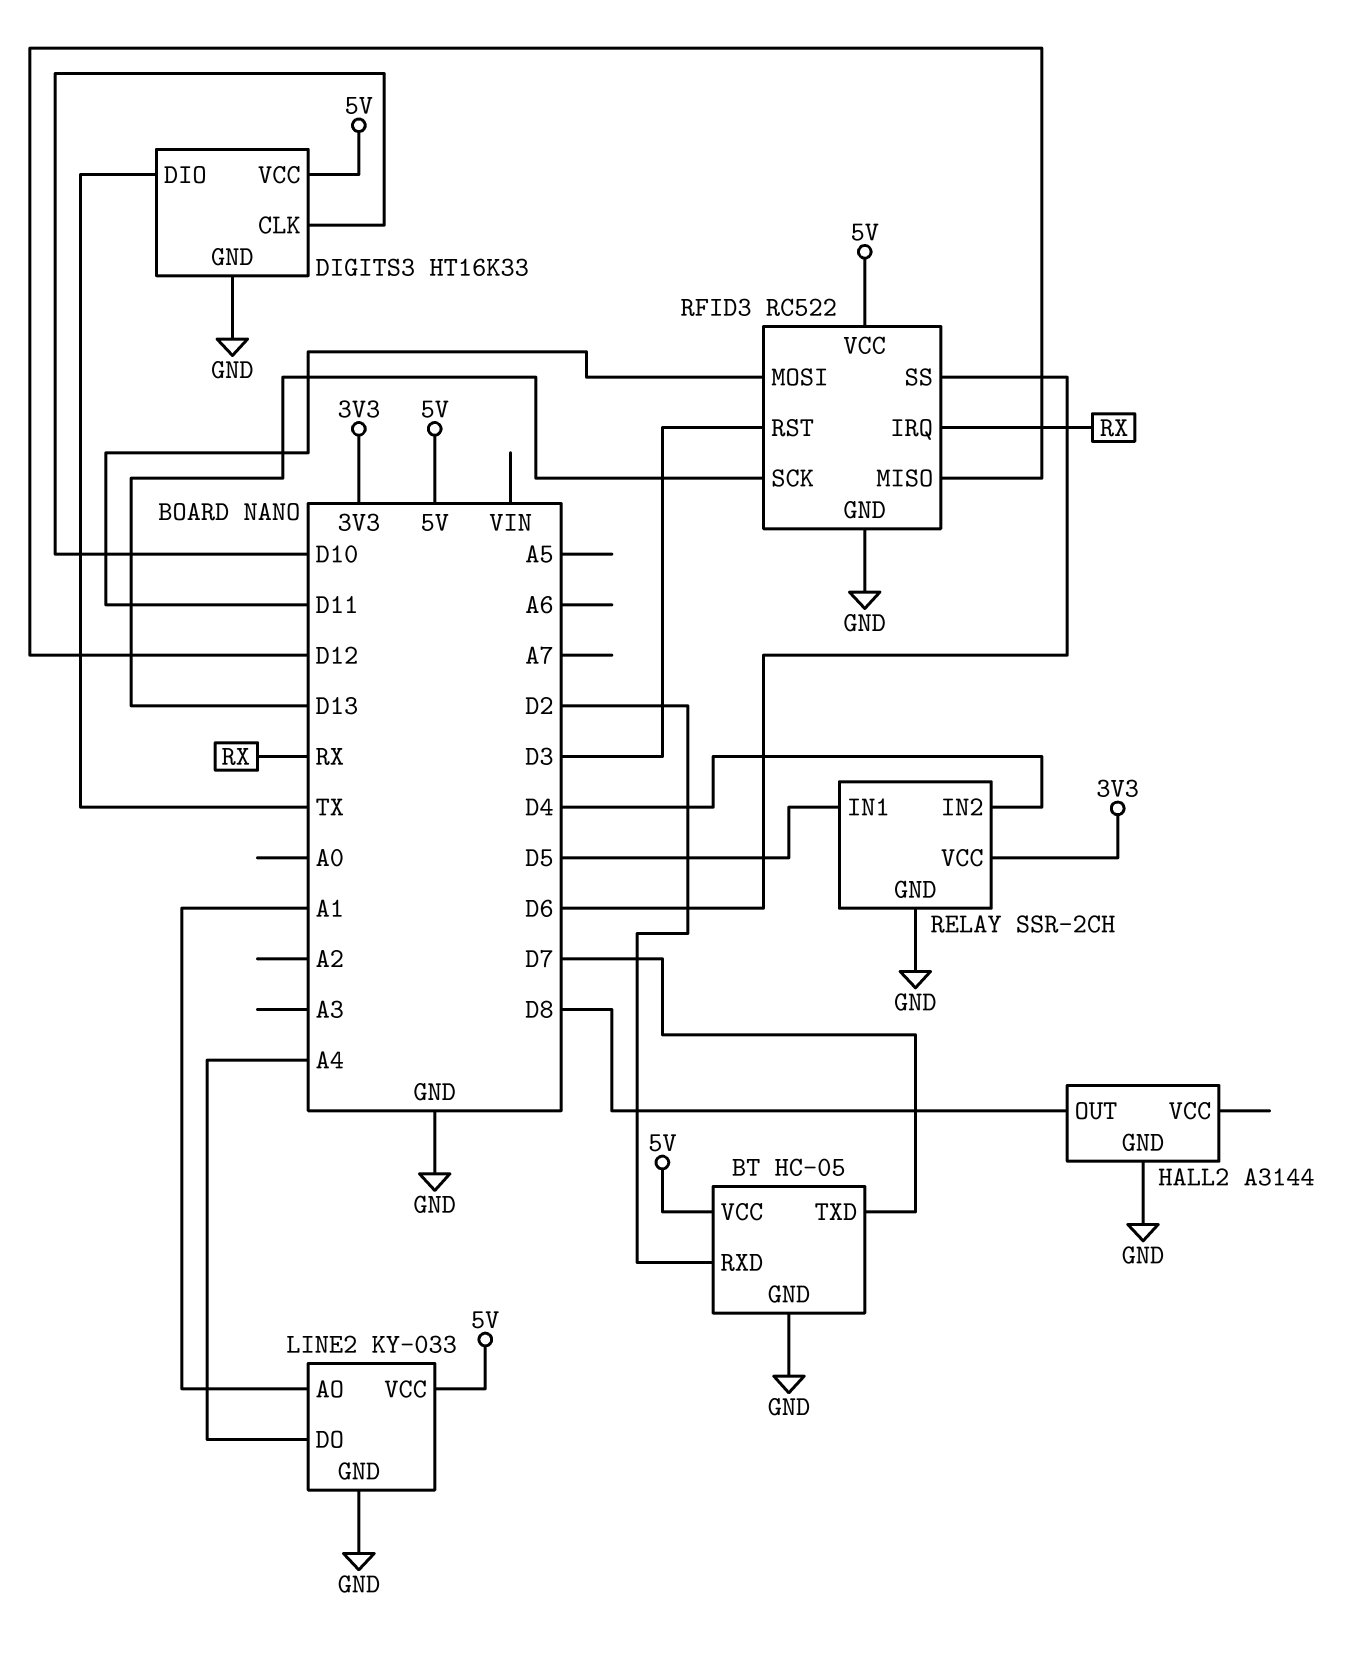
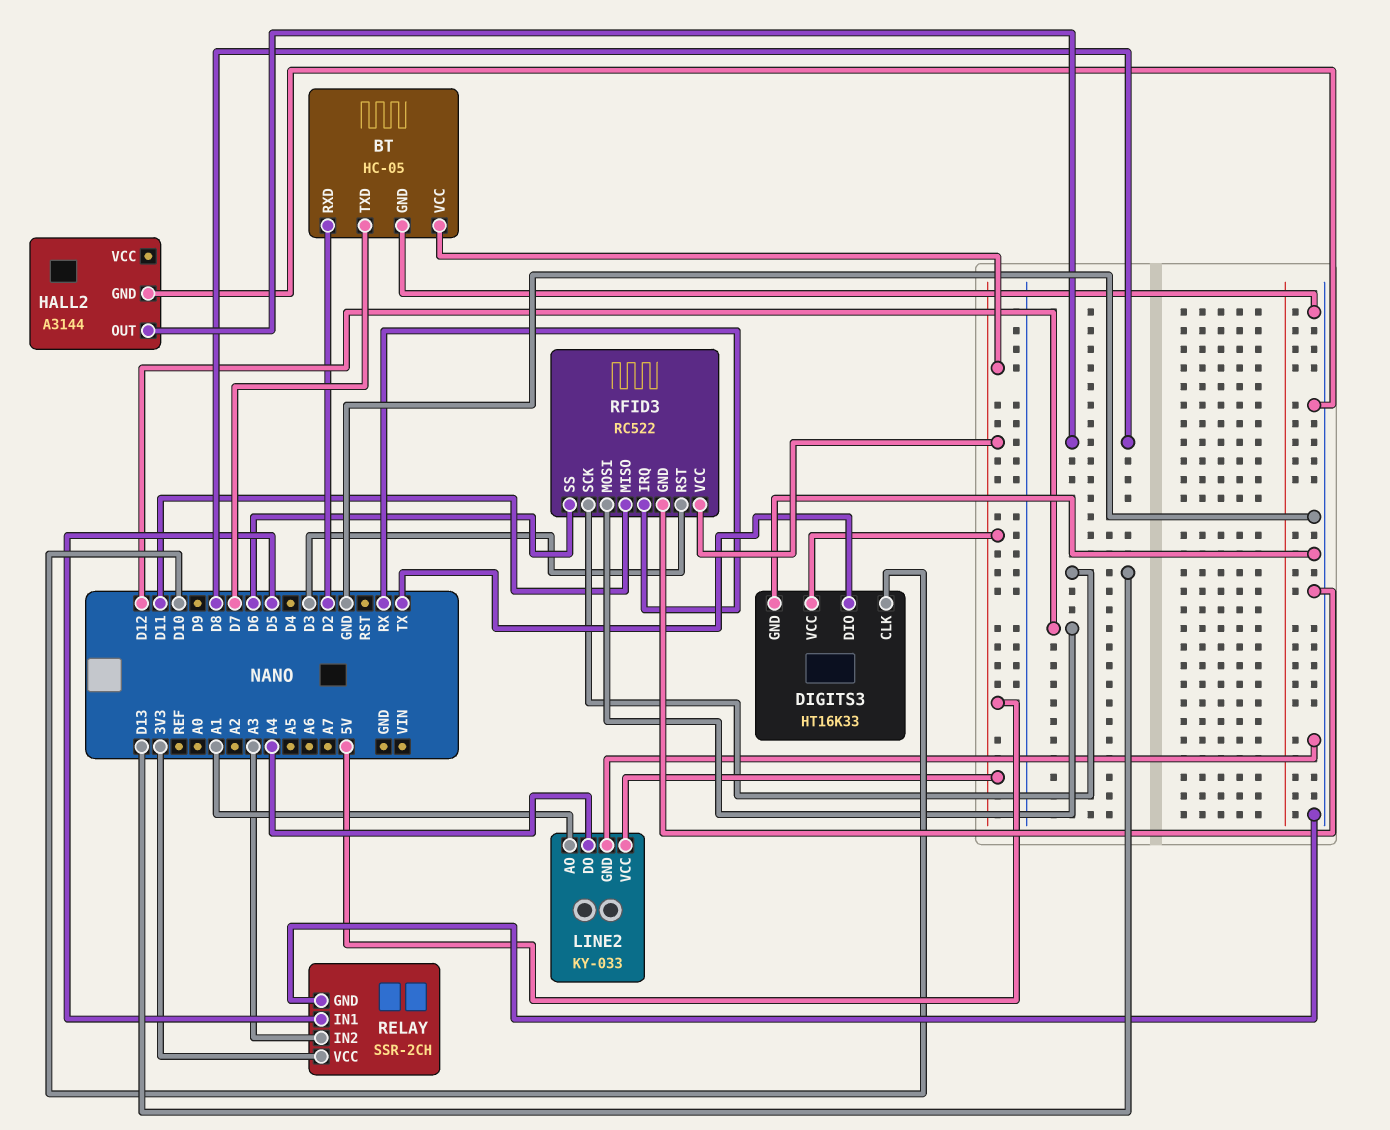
RELAY pin IN2: D4 -> A3
RFID3 pin MISO: D12 -> D11
RFID3 pin MOSI: D11 -> D12

